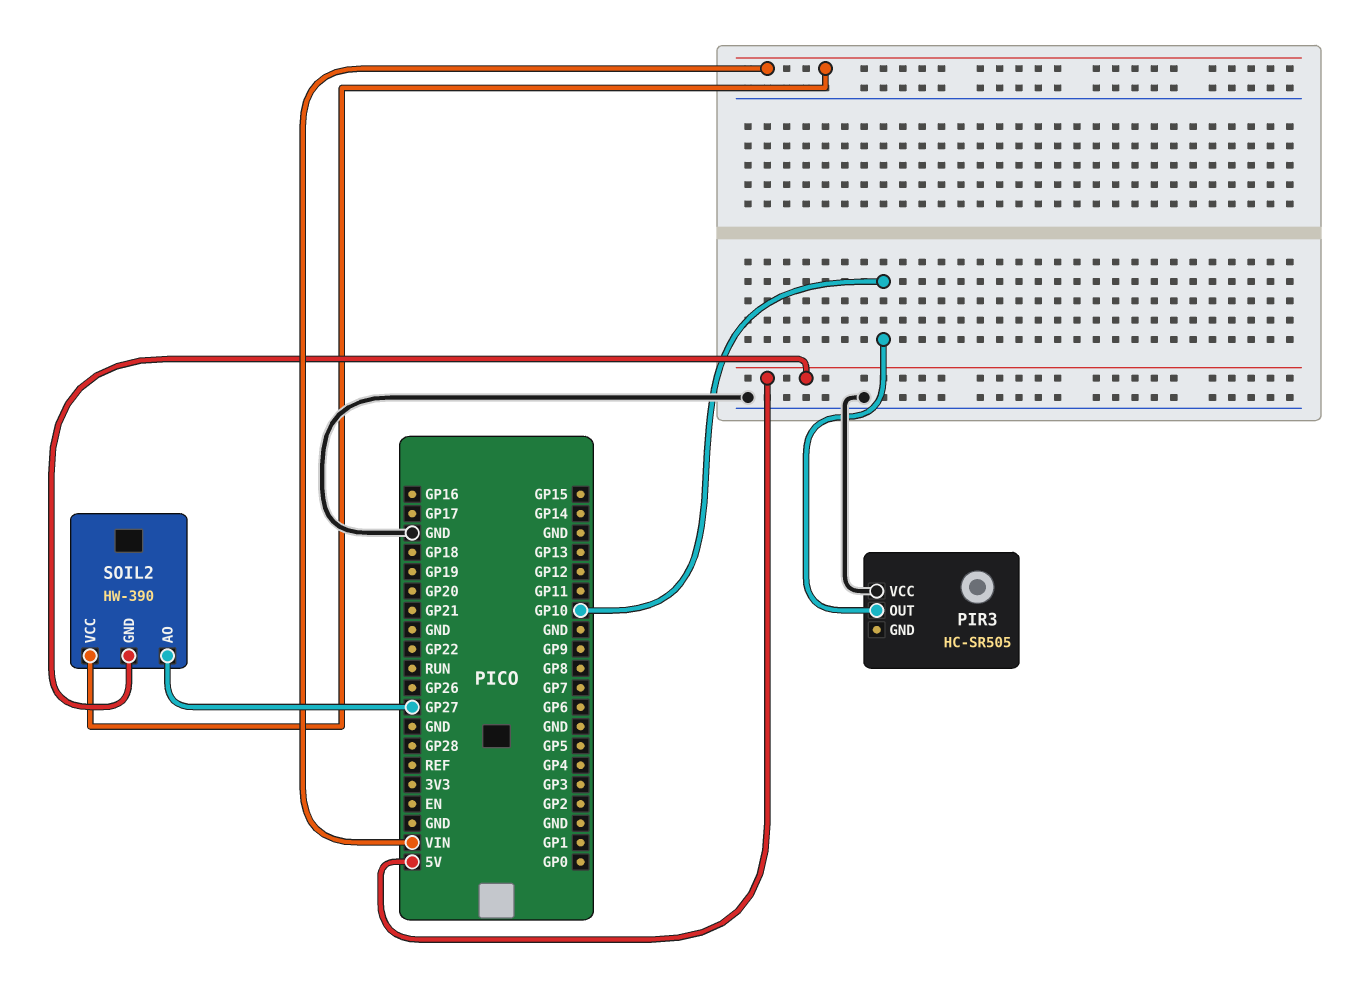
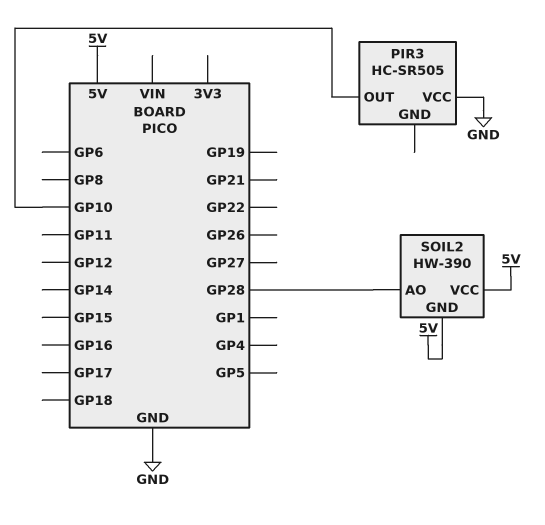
SOIL2 pin AO: GP27 -> GP28
SOIL2 pin VCC: VIN -> 5V

